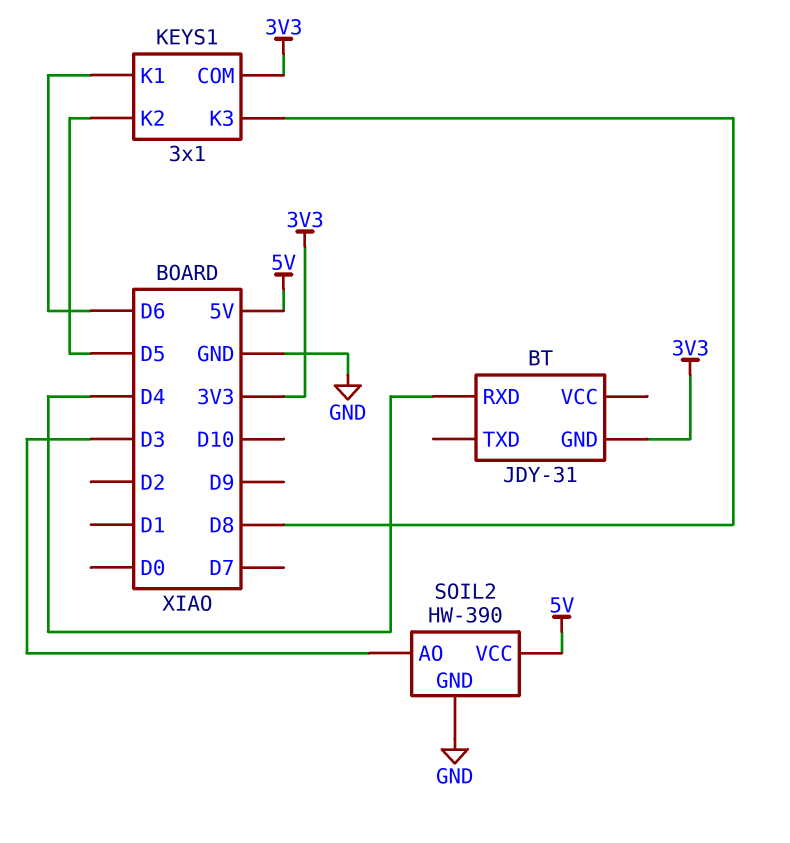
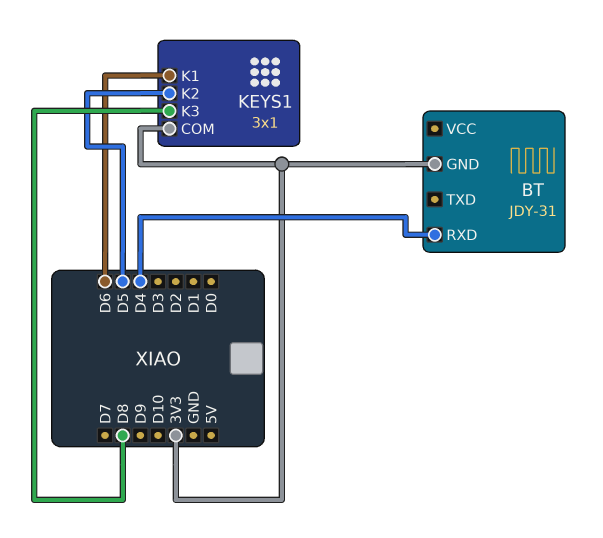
SOIL2: HW-390 -> none
SOIL2 pin AO: D3 -> none
SOIL2 pin GND: GND -> none
SOIL2 pin VCC: 5V -> none

